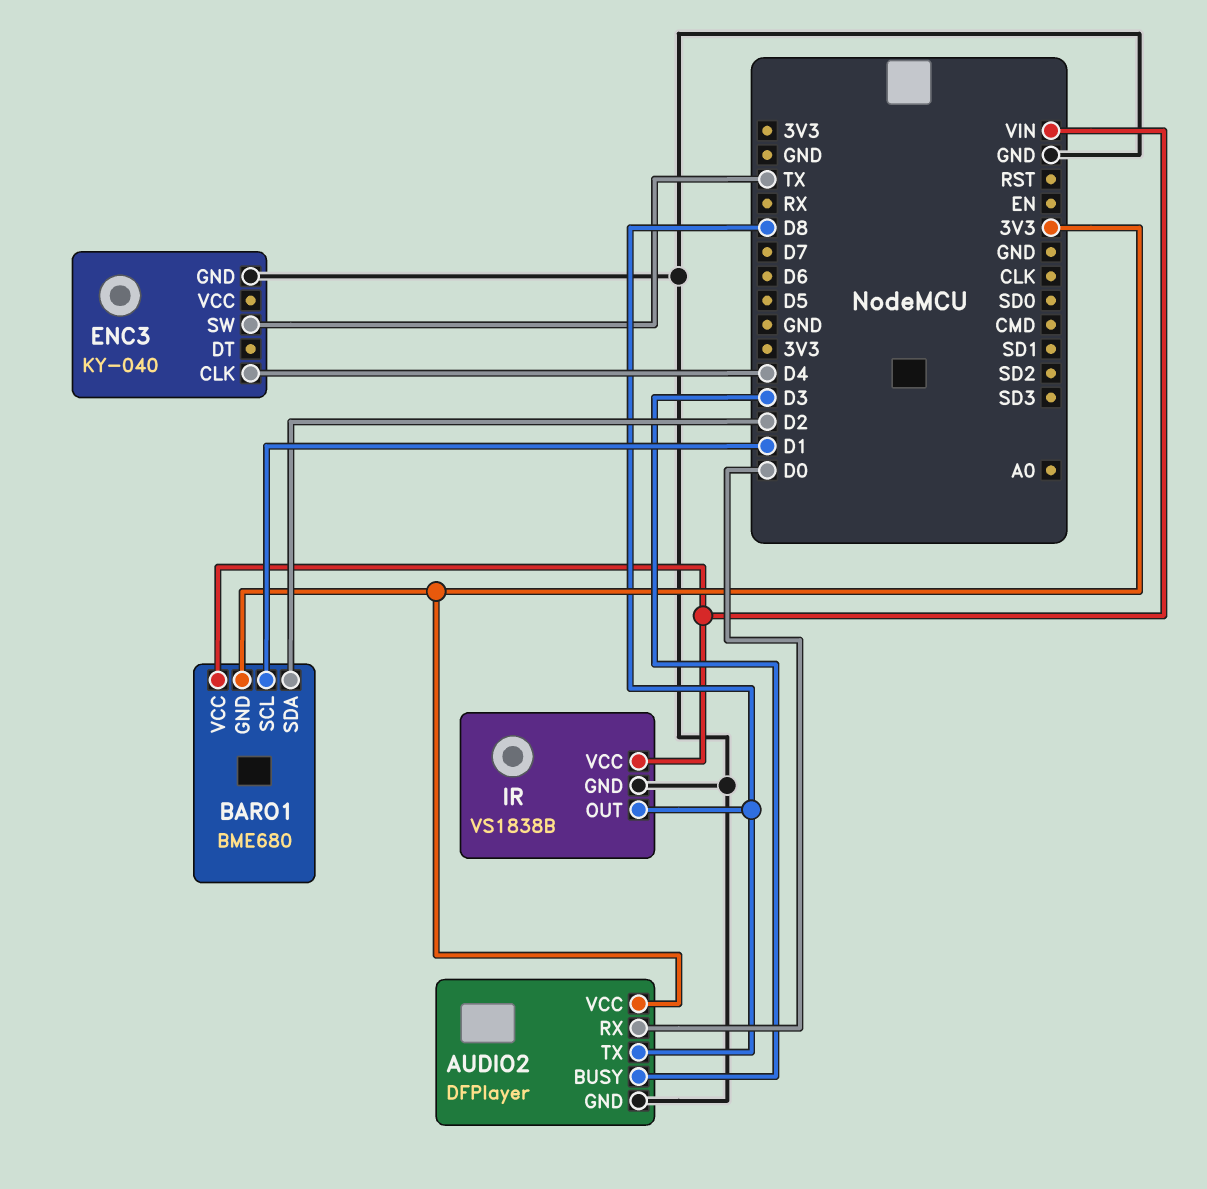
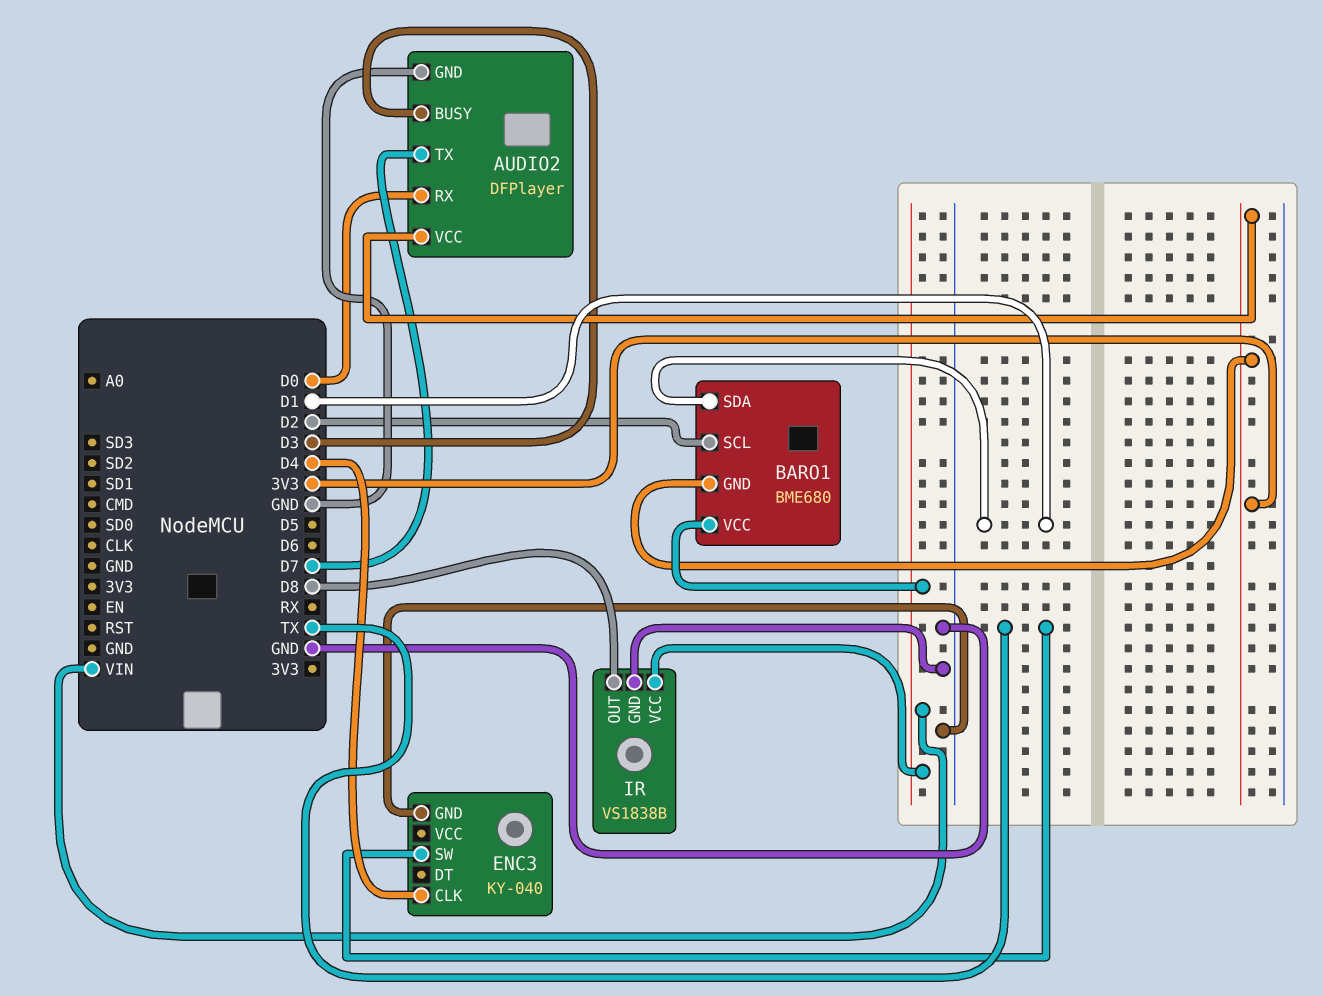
AUDIO2 pin TX: D8 -> D7
BARO1 pin SCL: D1 -> D2
BARO1 pin SDA: D2 -> D1

